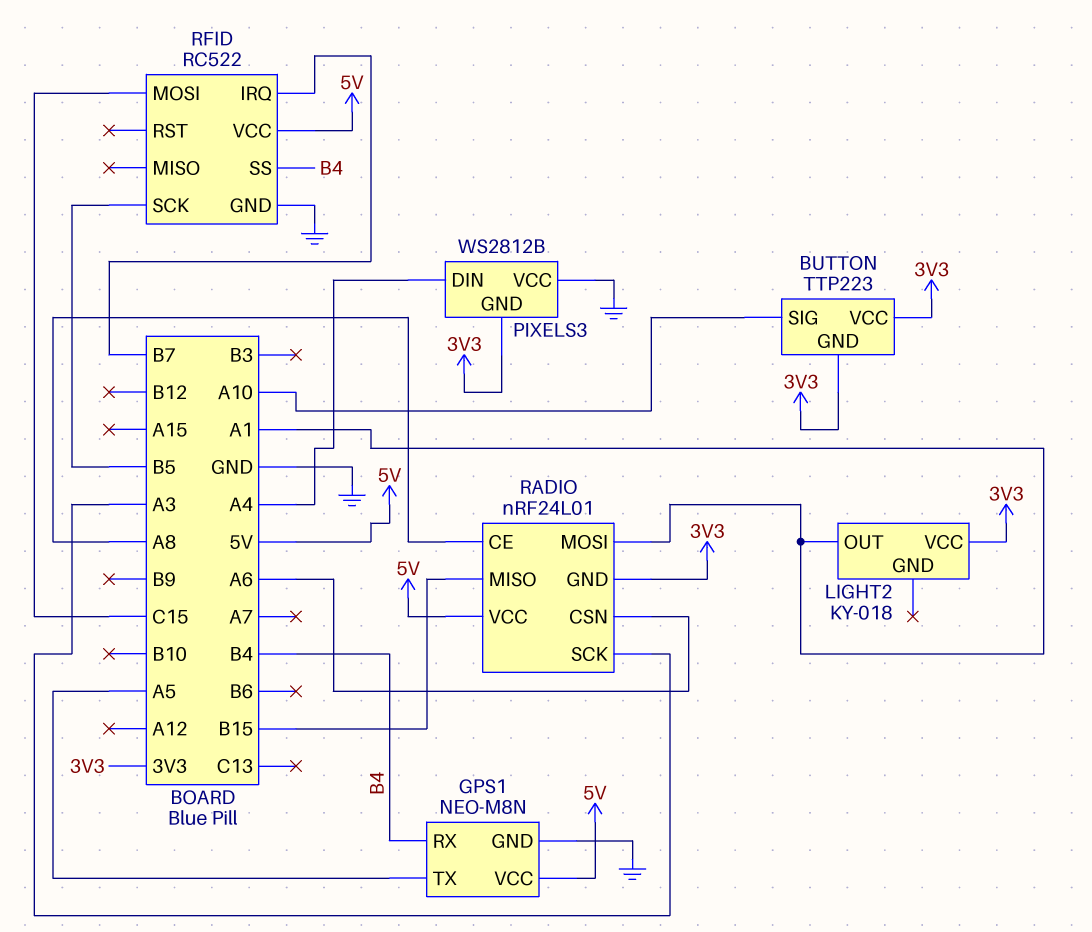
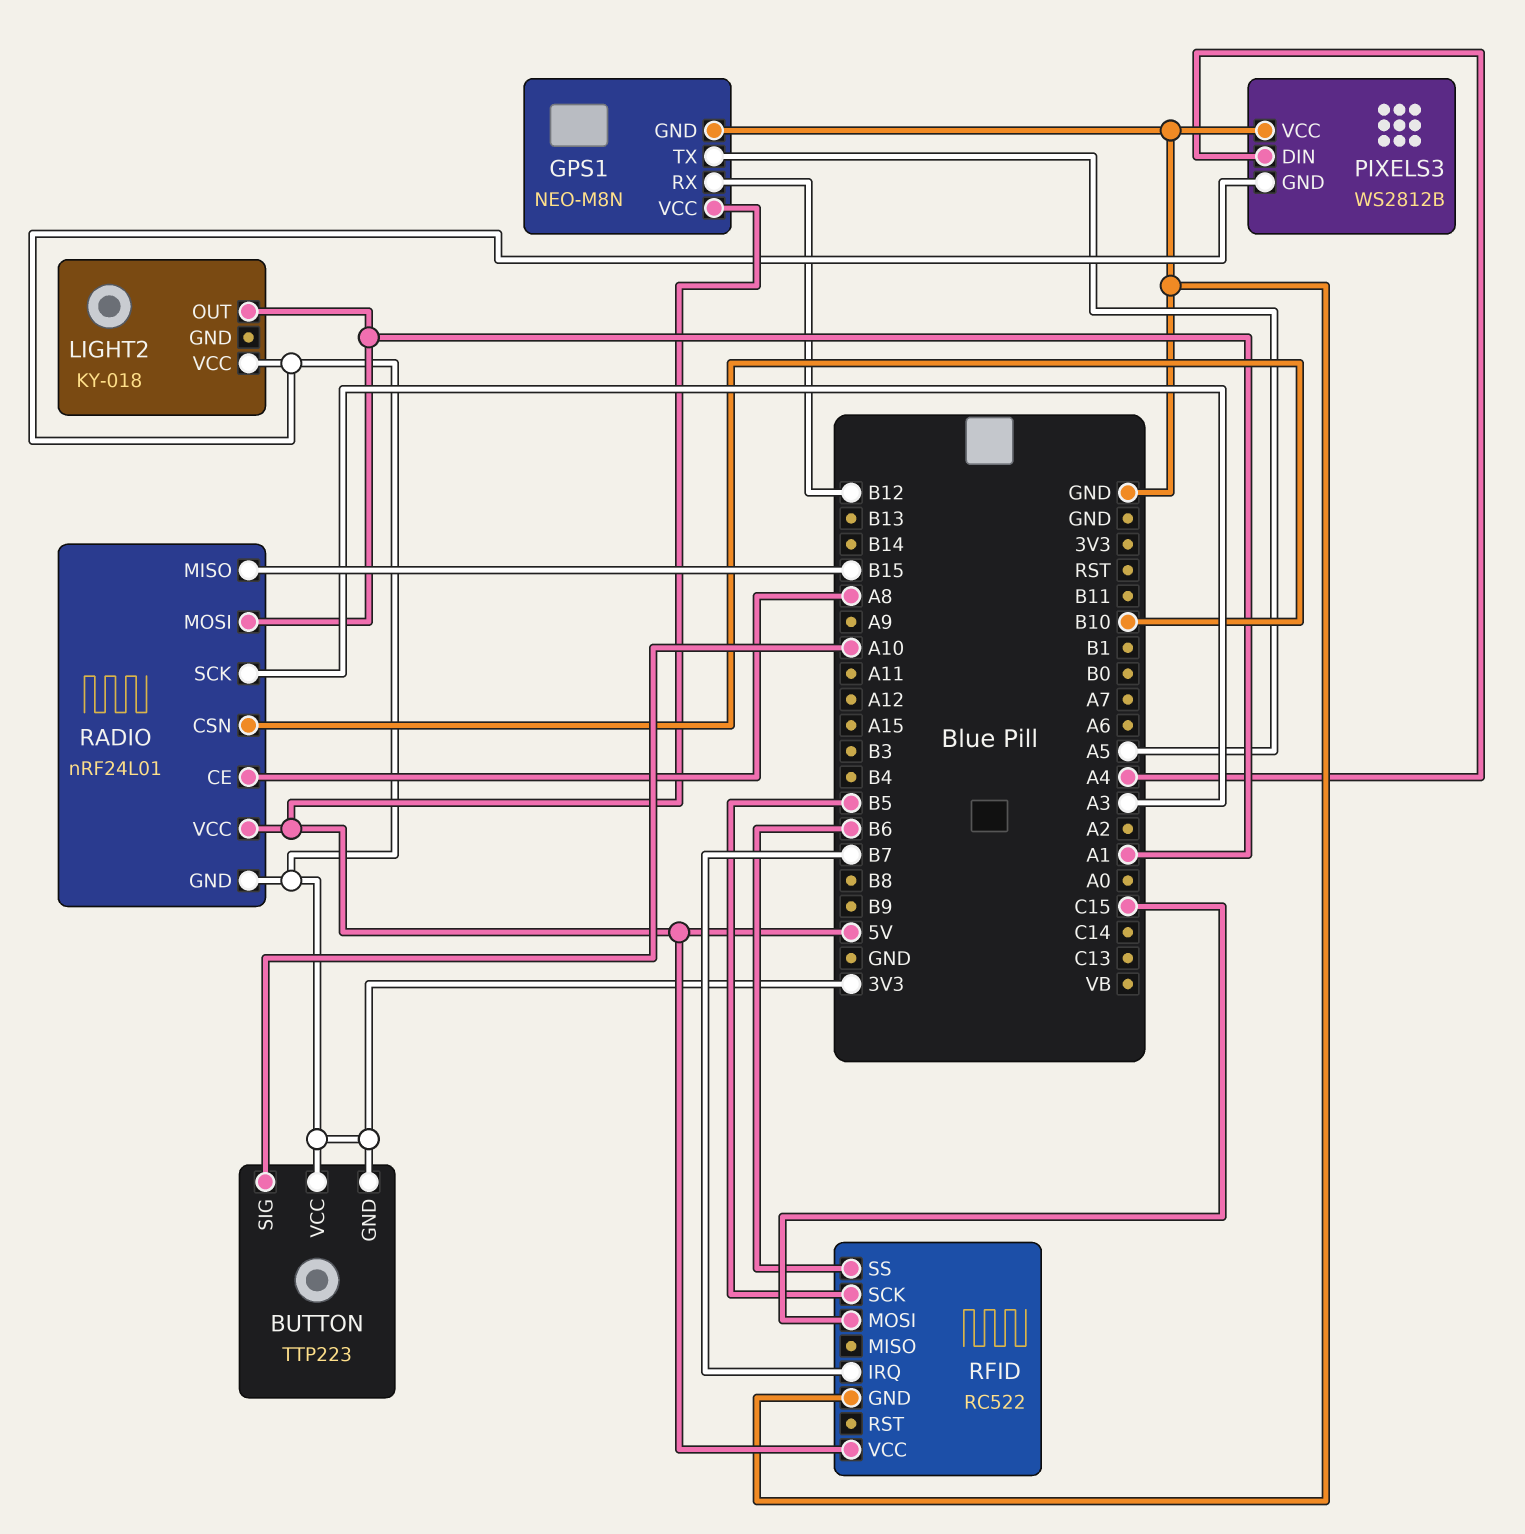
GPS1 pin RX: B4 -> B12
RADIO pin CSN: A6 -> B10
RFID pin SS: B4 -> B6

